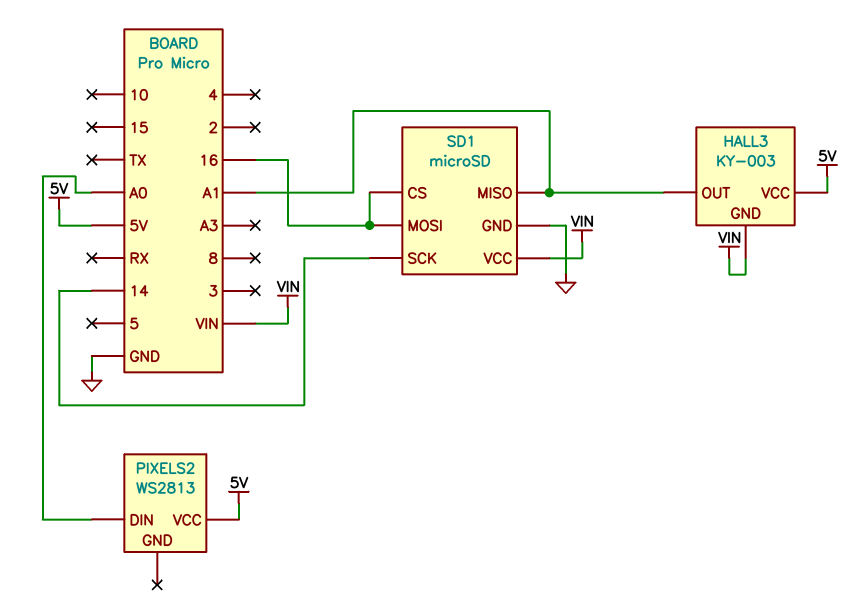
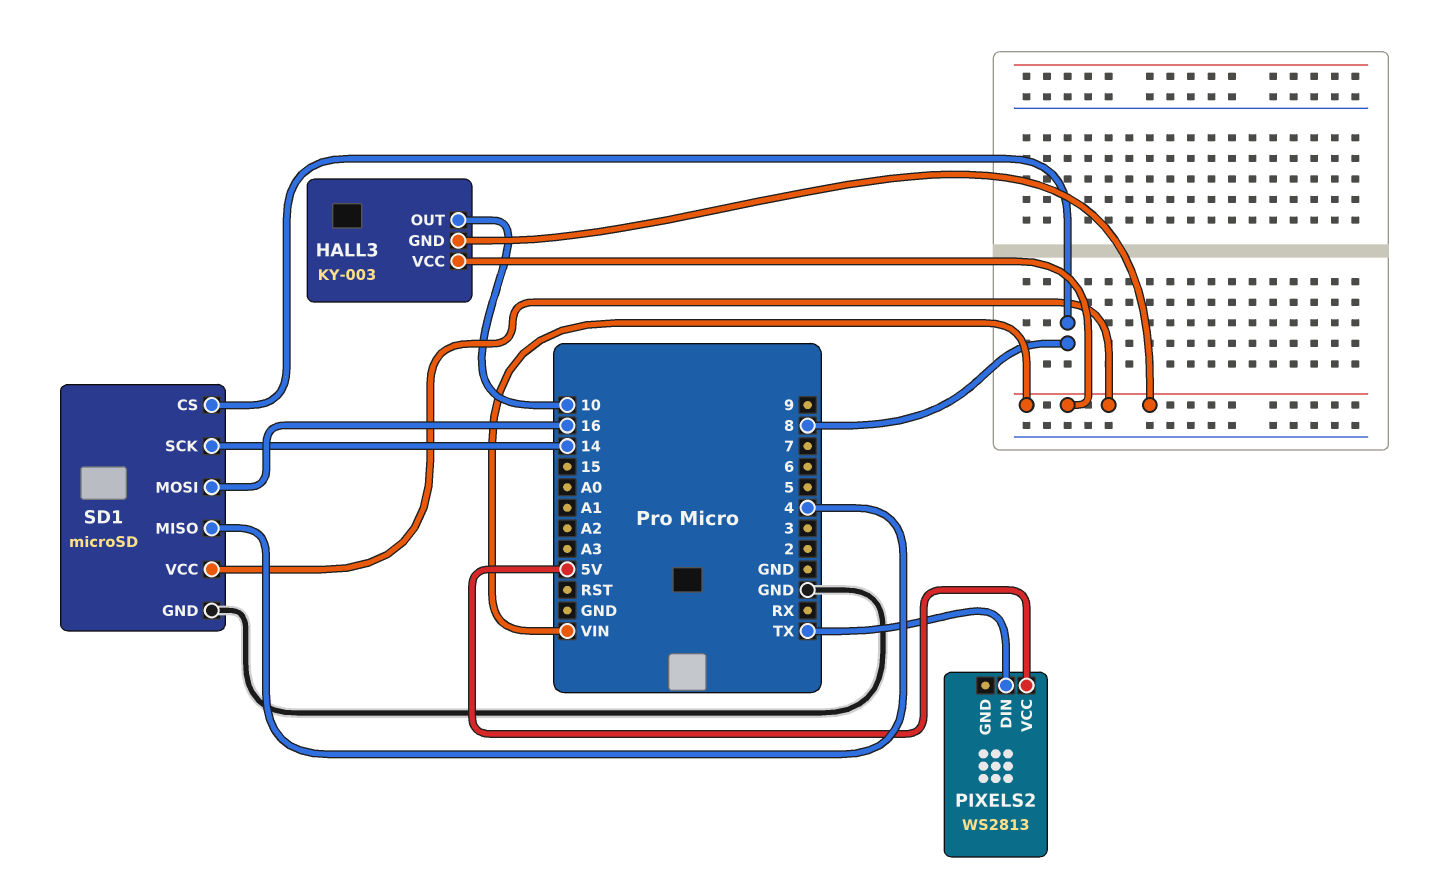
HALL3 pin OUT: A1 -> 10
HALL3 pin VCC: 5V -> VIN
PIXELS2 pin DIN: A0 -> TX
SD1 pin CS: 16 -> 8
SD1 pin MISO: A1 -> 4

